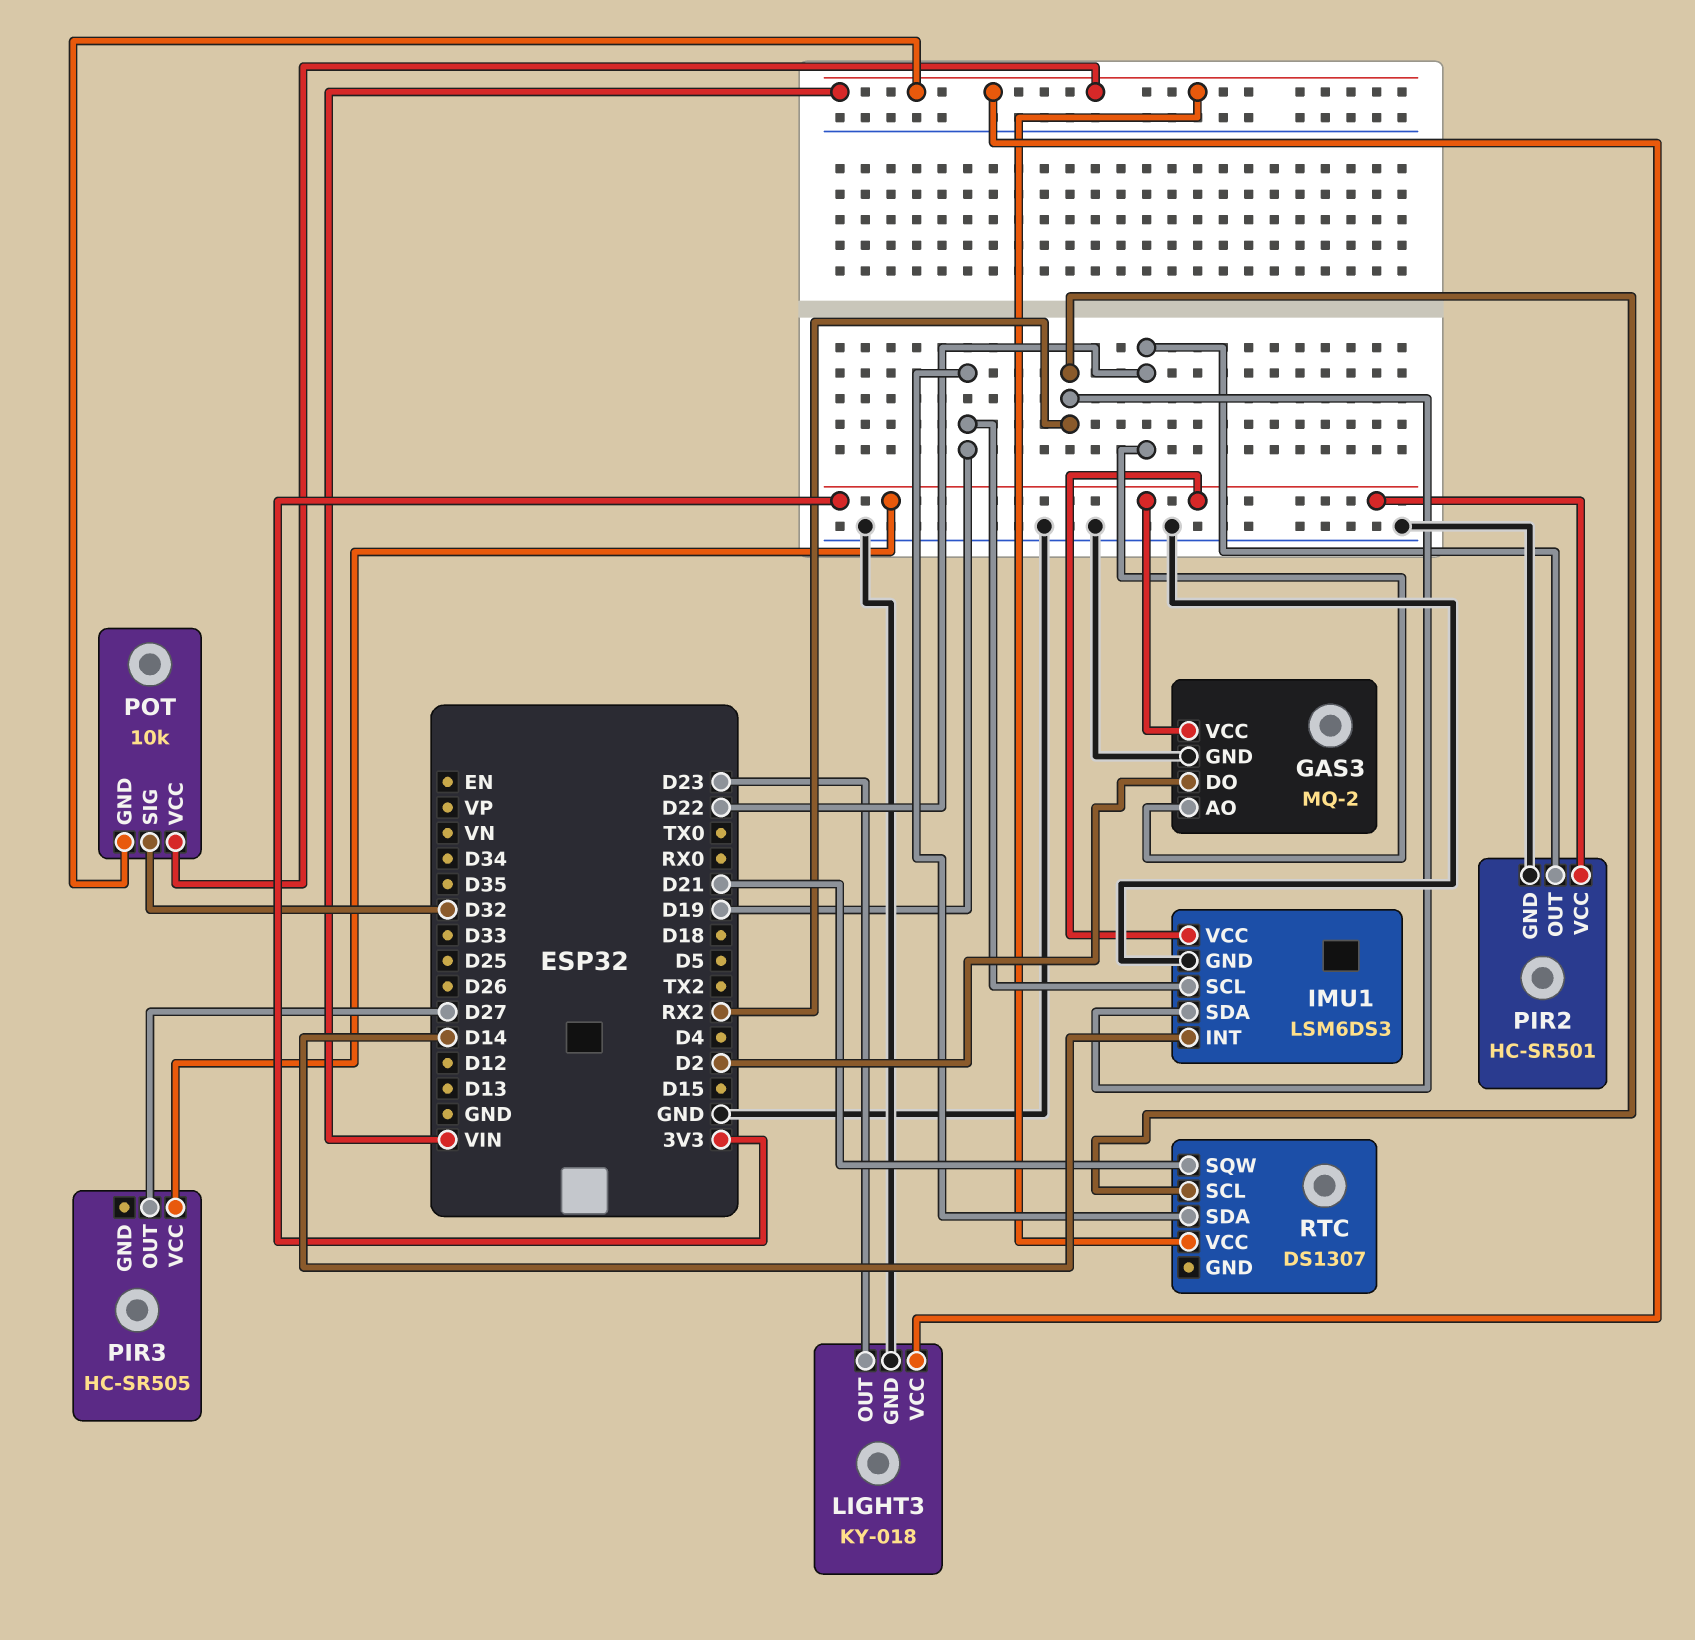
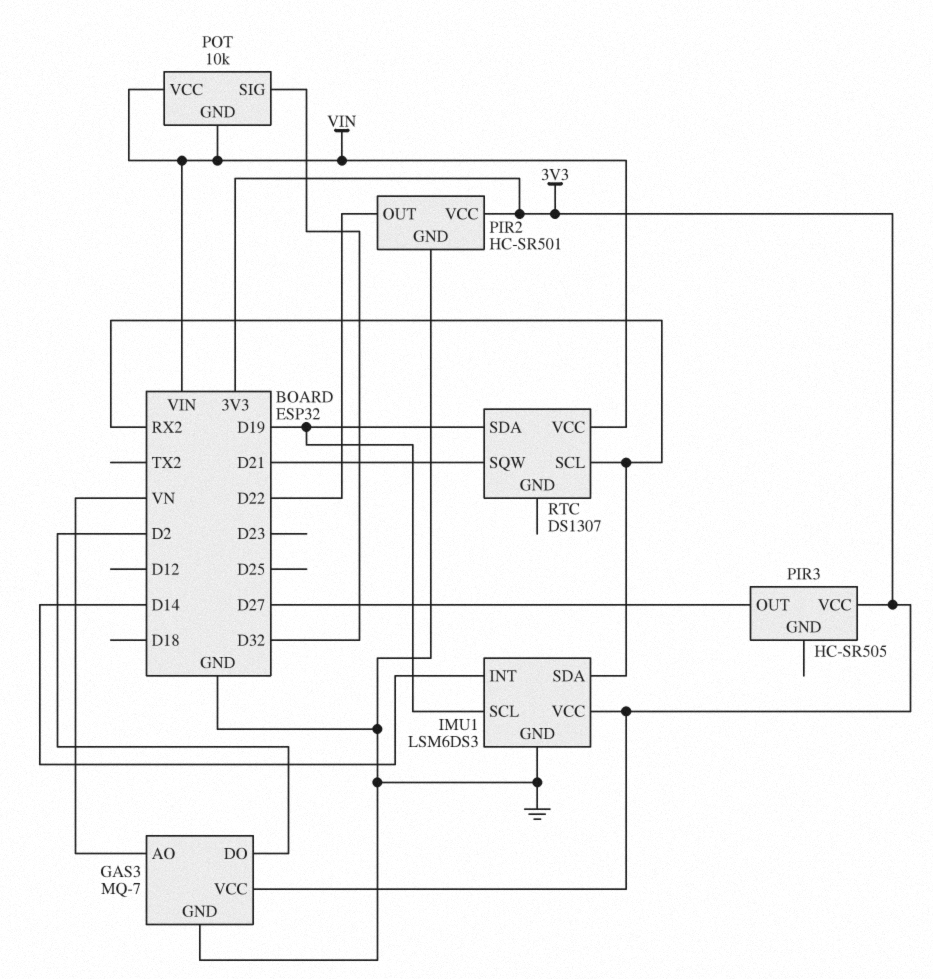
GAS3: MQ-2 -> MQ-7
GAS3 pin AO: D22 -> VN
LIGHT3: KY-018 -> none
LIGHT3 pin GND: GND -> none
LIGHT3 pin OUT: D23 -> none
LIGHT3 pin VCC: VIN -> none

